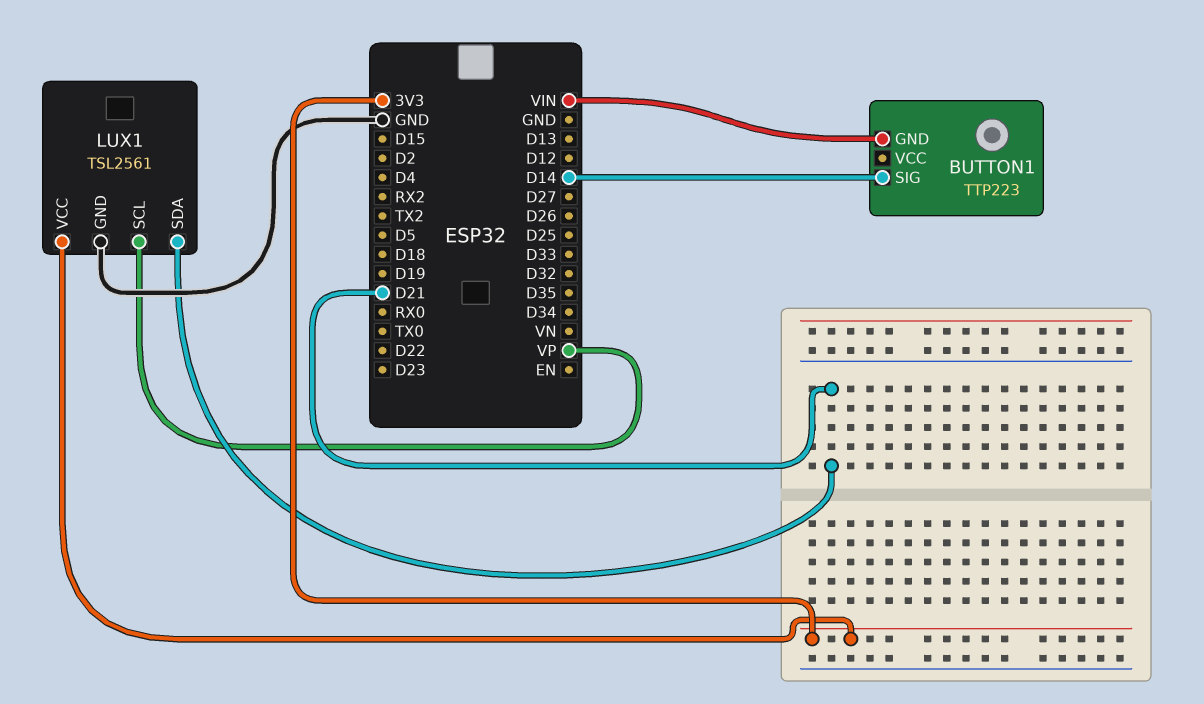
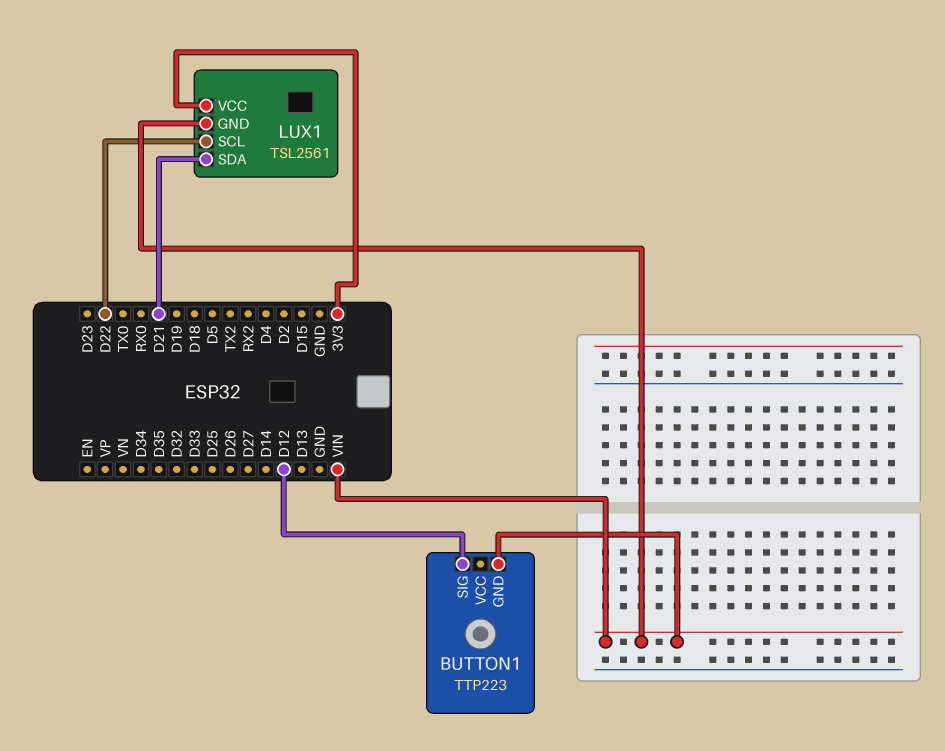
BUTTON1 pin SIG: D14 -> D12
LUX1 pin GND: GND -> VIN
LUX1 pin SCL: VP -> D22

